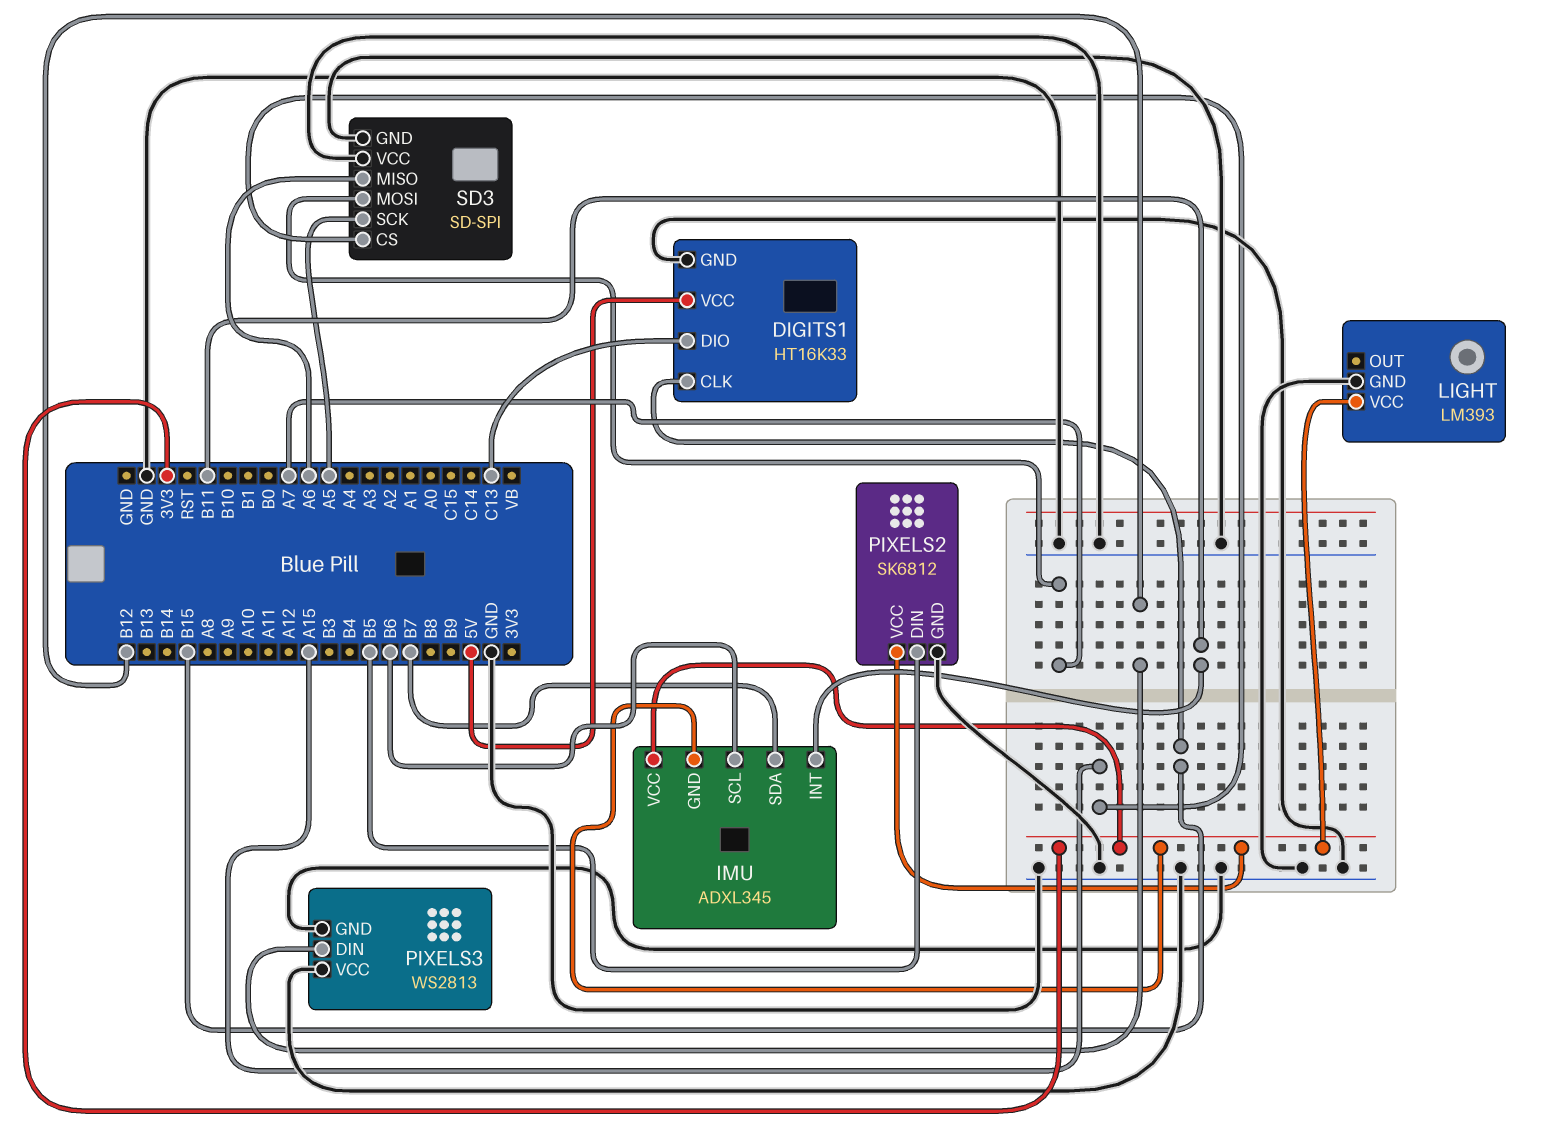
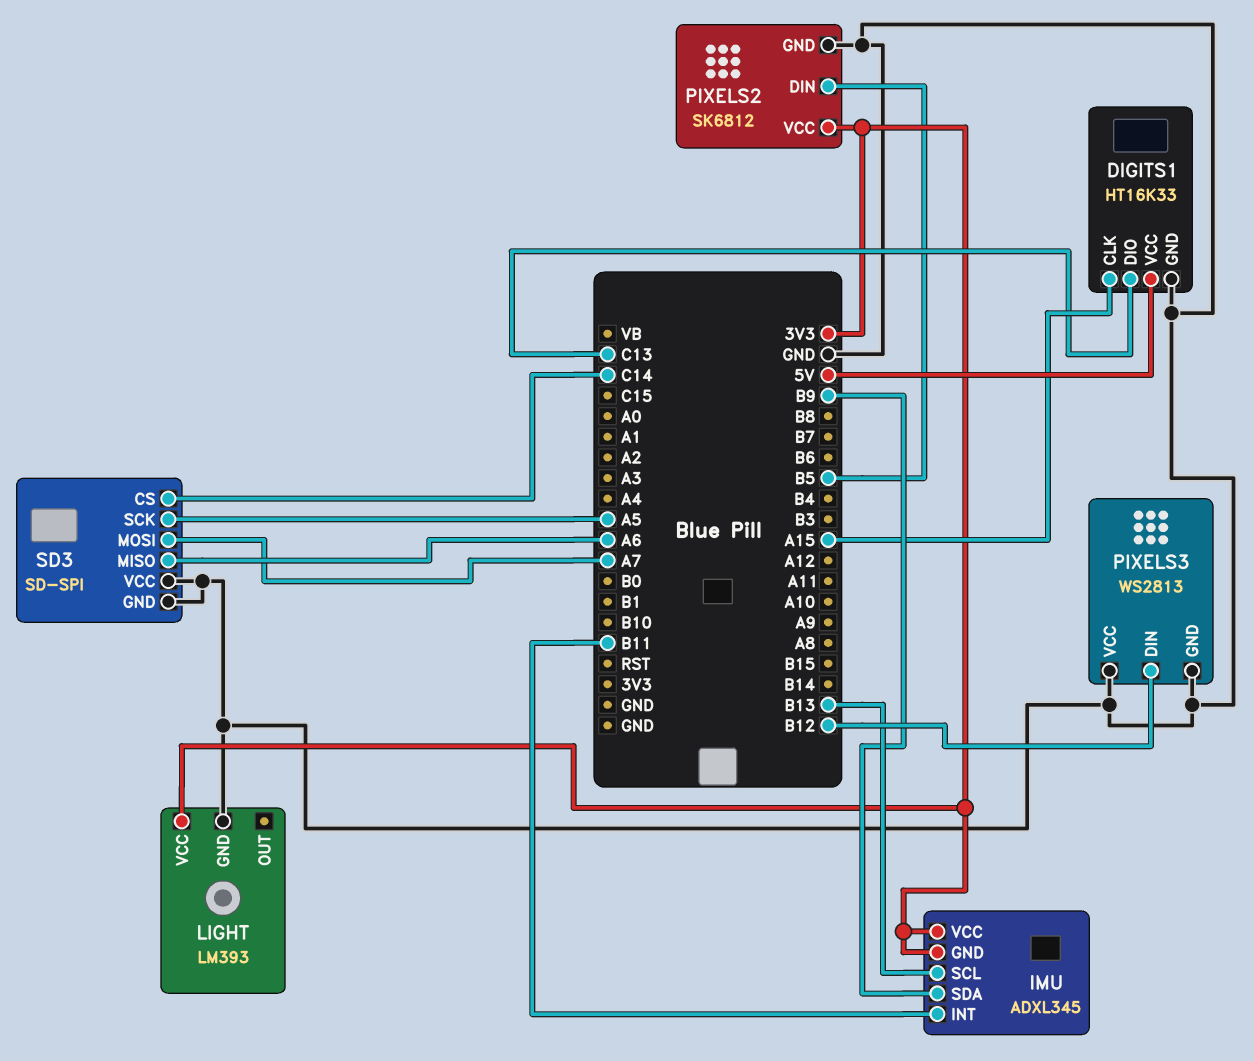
DIGITS1 pin CLK: B15 -> A15
IMU pin SCL: B6 -> B13
IMU pin SDA: B7 -> B9
SD3 pin CS: A15 -> C14

